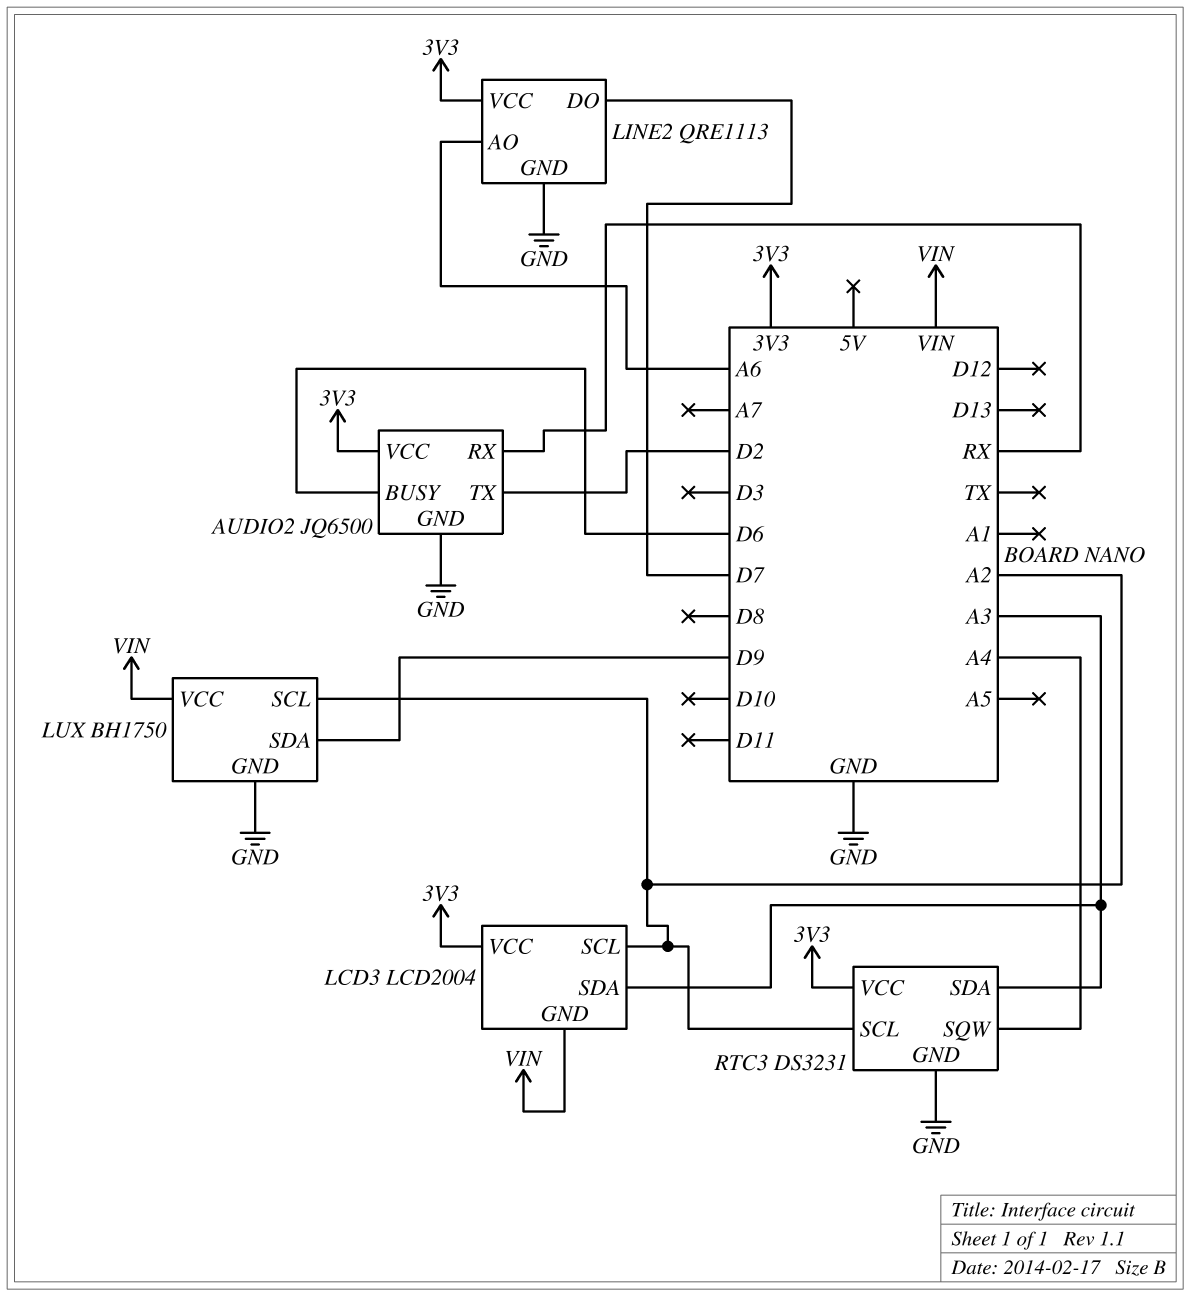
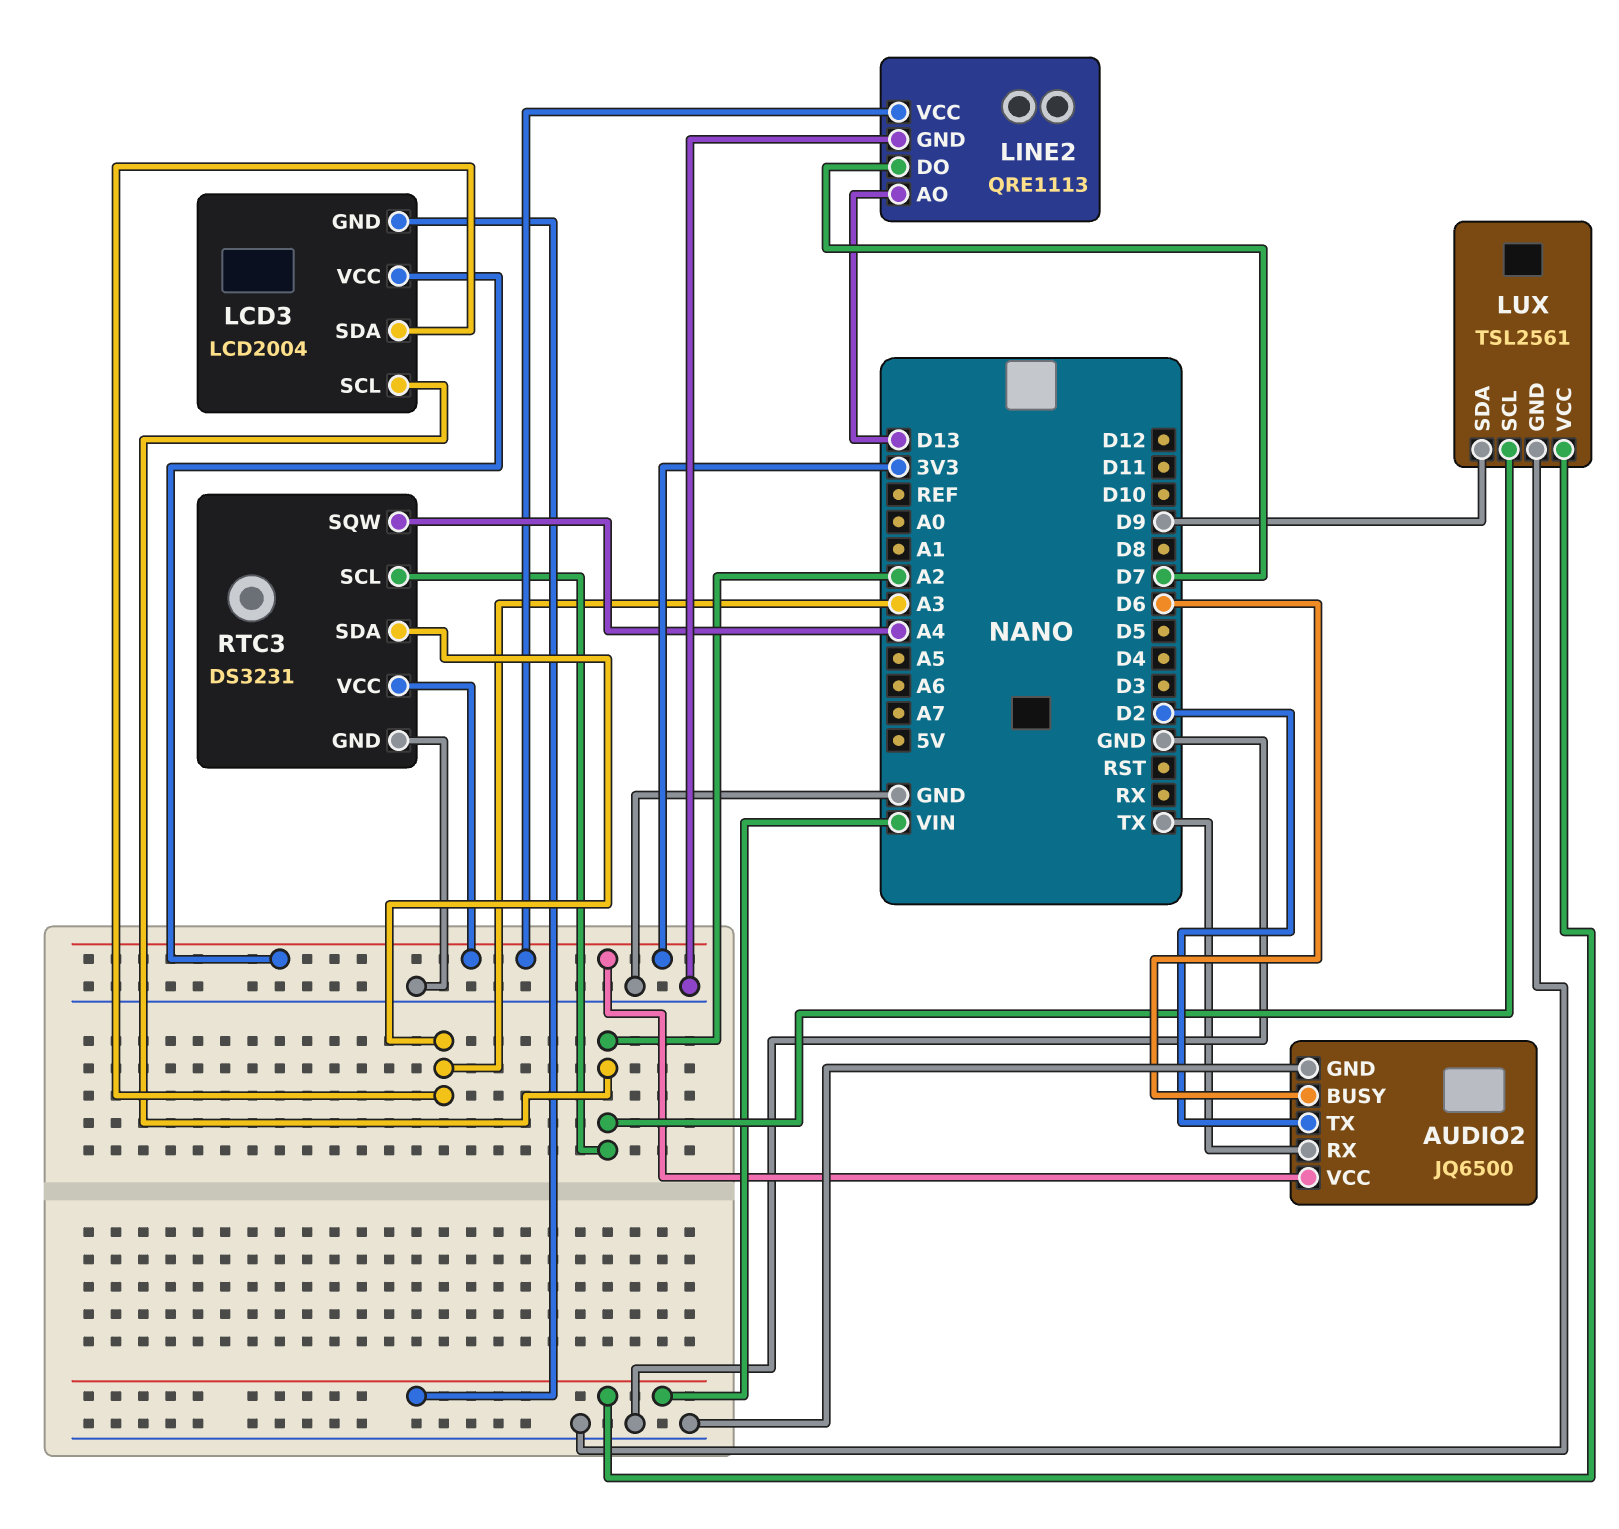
AUDIO2 pin RX: RX -> TX
LINE2 pin AO: A6 -> D13
LUX: BH1750 -> TSL2561

